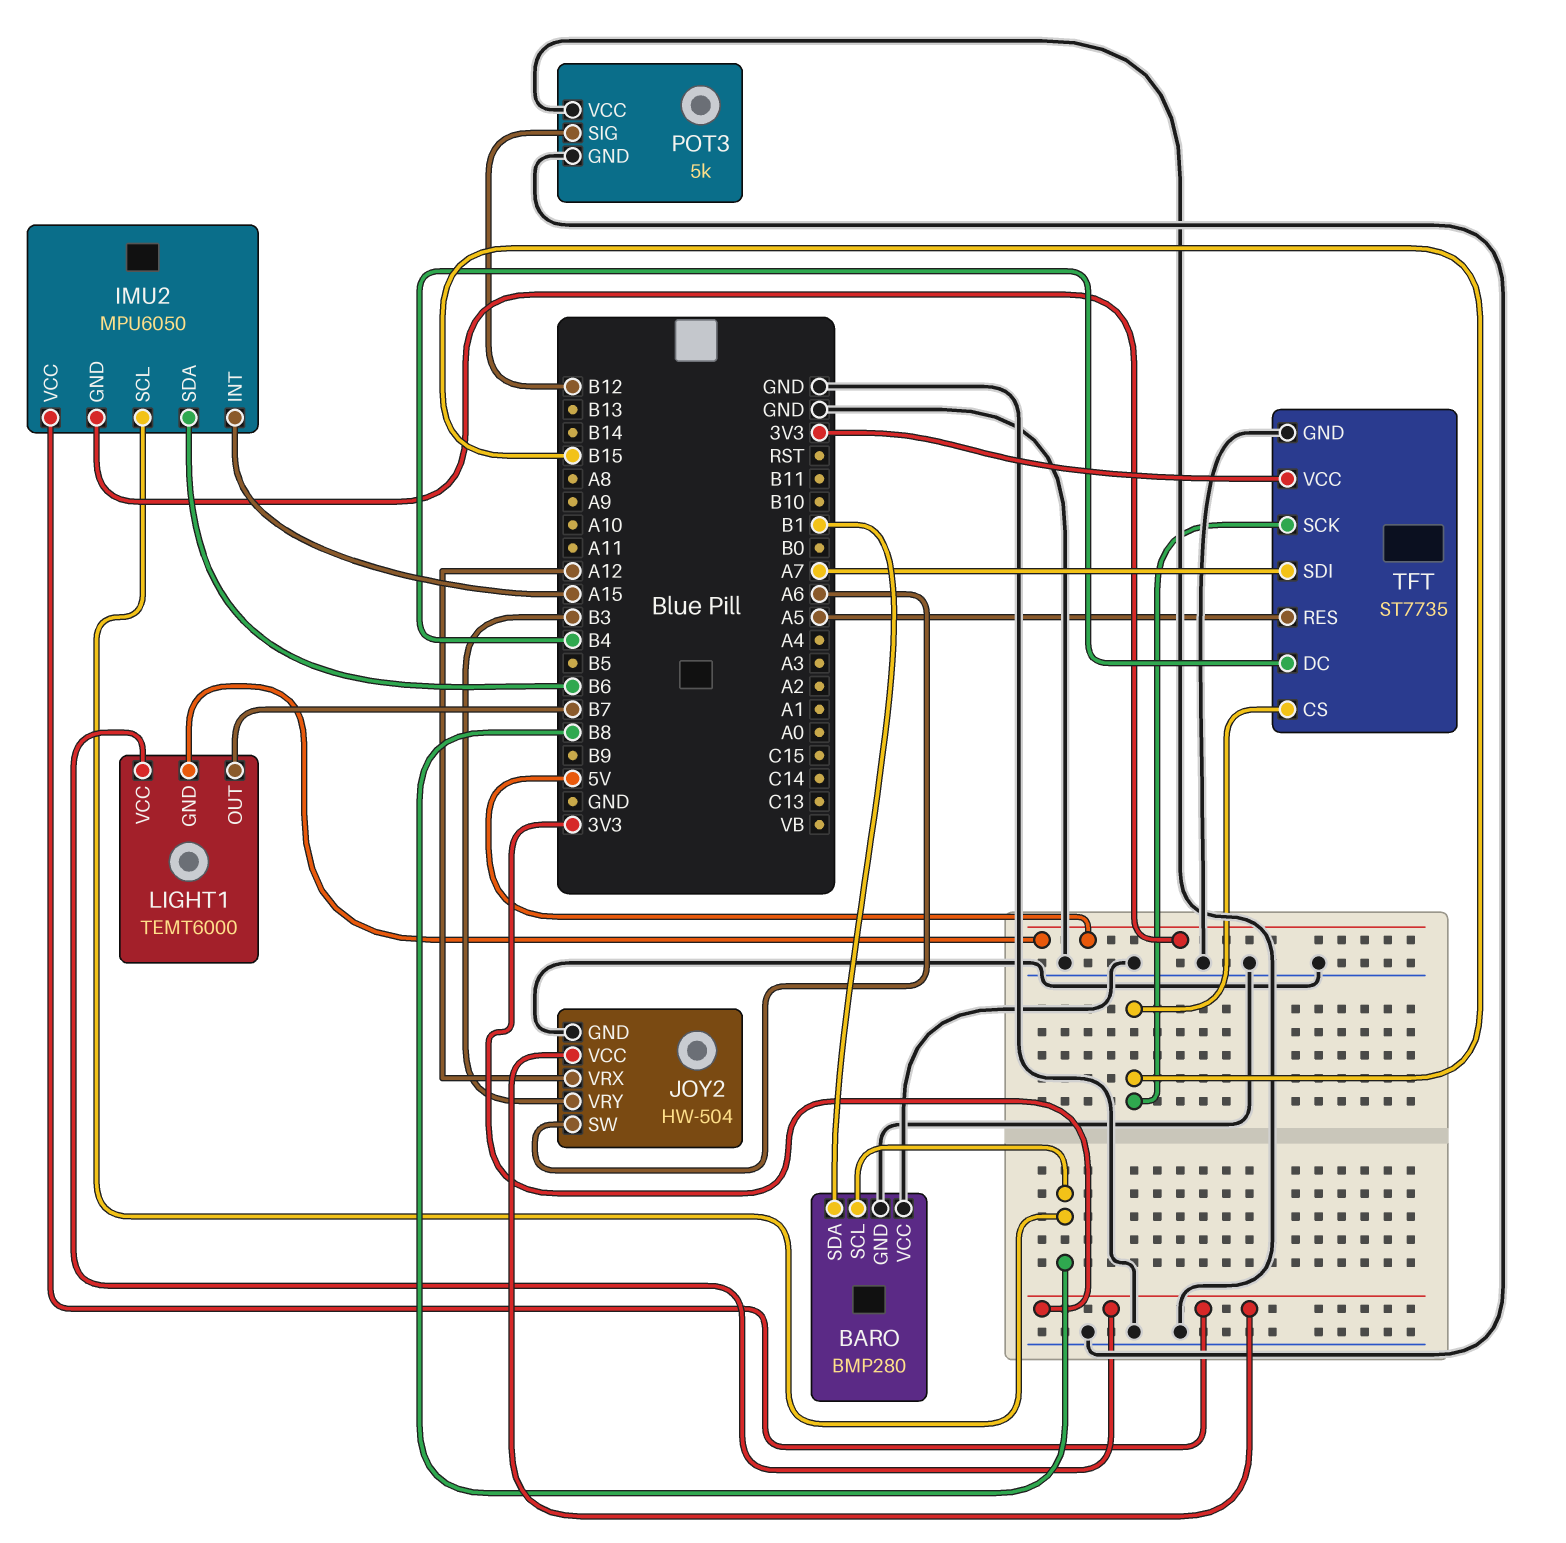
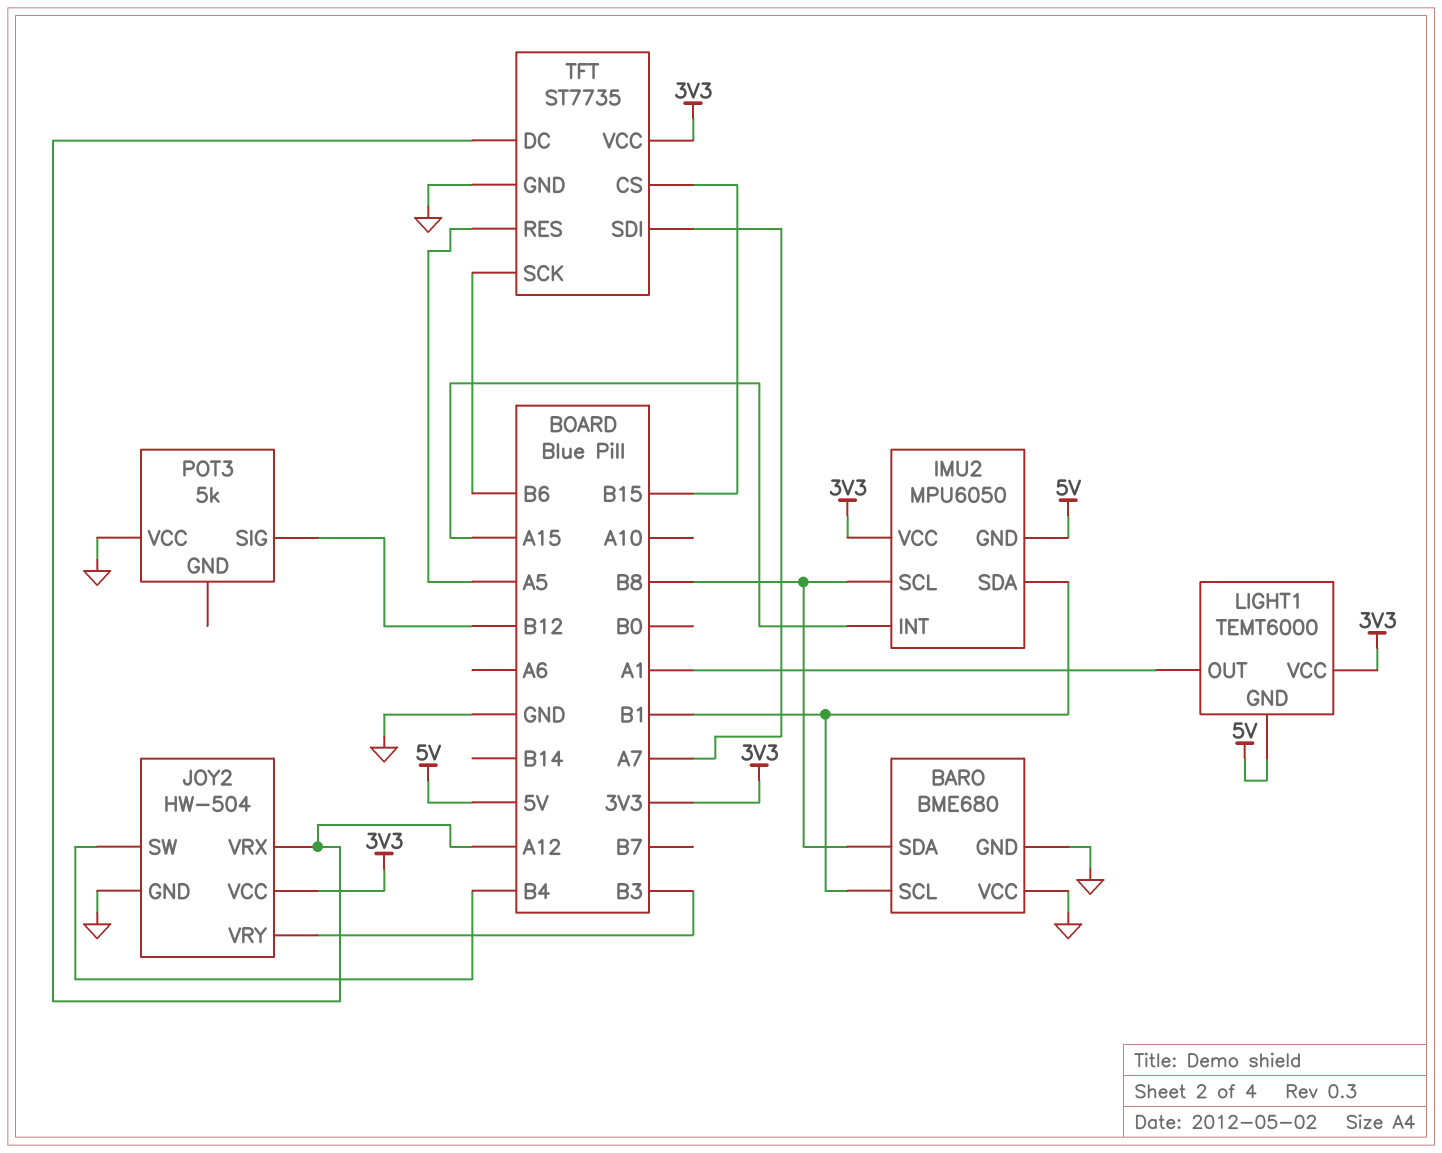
BARO: BMP280 -> BME680
BARO pin SCL: B8 -> B1
BARO pin SDA: B1 -> B8
IMU2 pin SDA: B6 -> B1
JOY2 pin SW: A6 -> B4
LIGHT1 pin OUT: B7 -> A1
POT3 pin GND: GND -> none
TFT pin DC: B4 -> A12
TFT pin SCK: B15 -> B6

